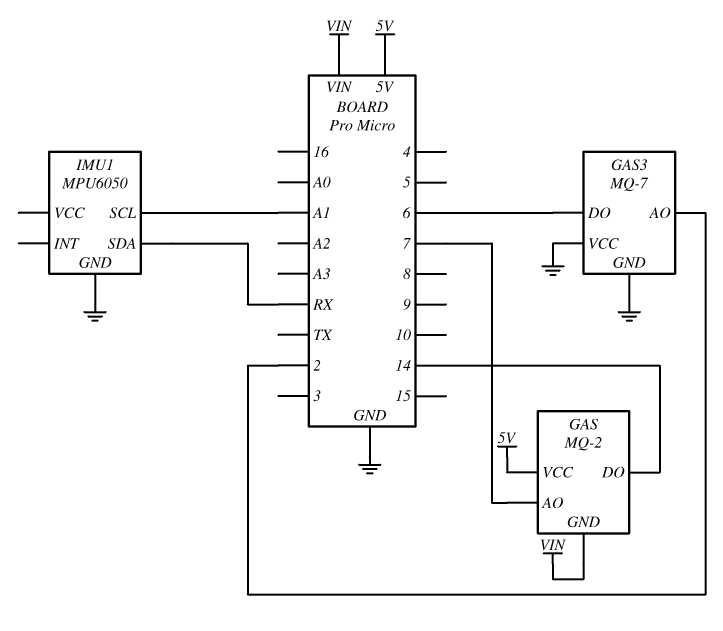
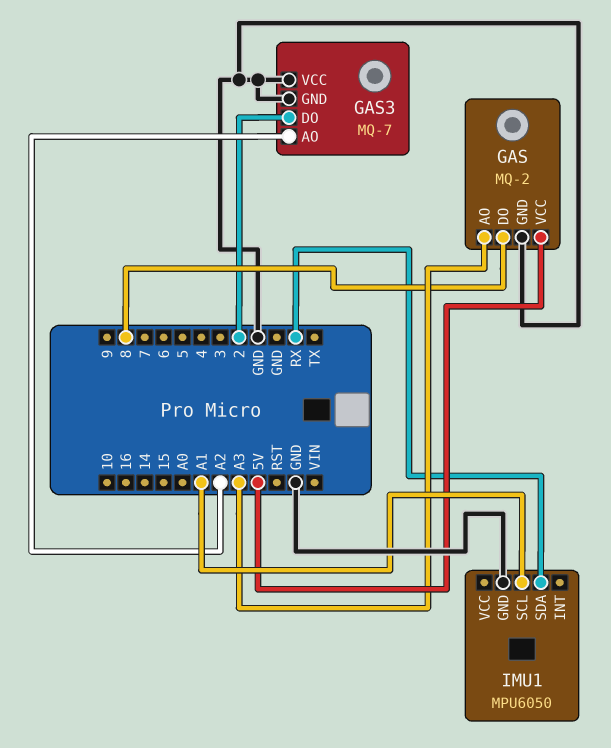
GAS pin AO: 7 -> A3
GAS pin DO: 14 -> 8
GAS pin GND: VIN -> GND
GAS3 pin AO: 2 -> A2
GAS3 pin DO: 6 -> 2

